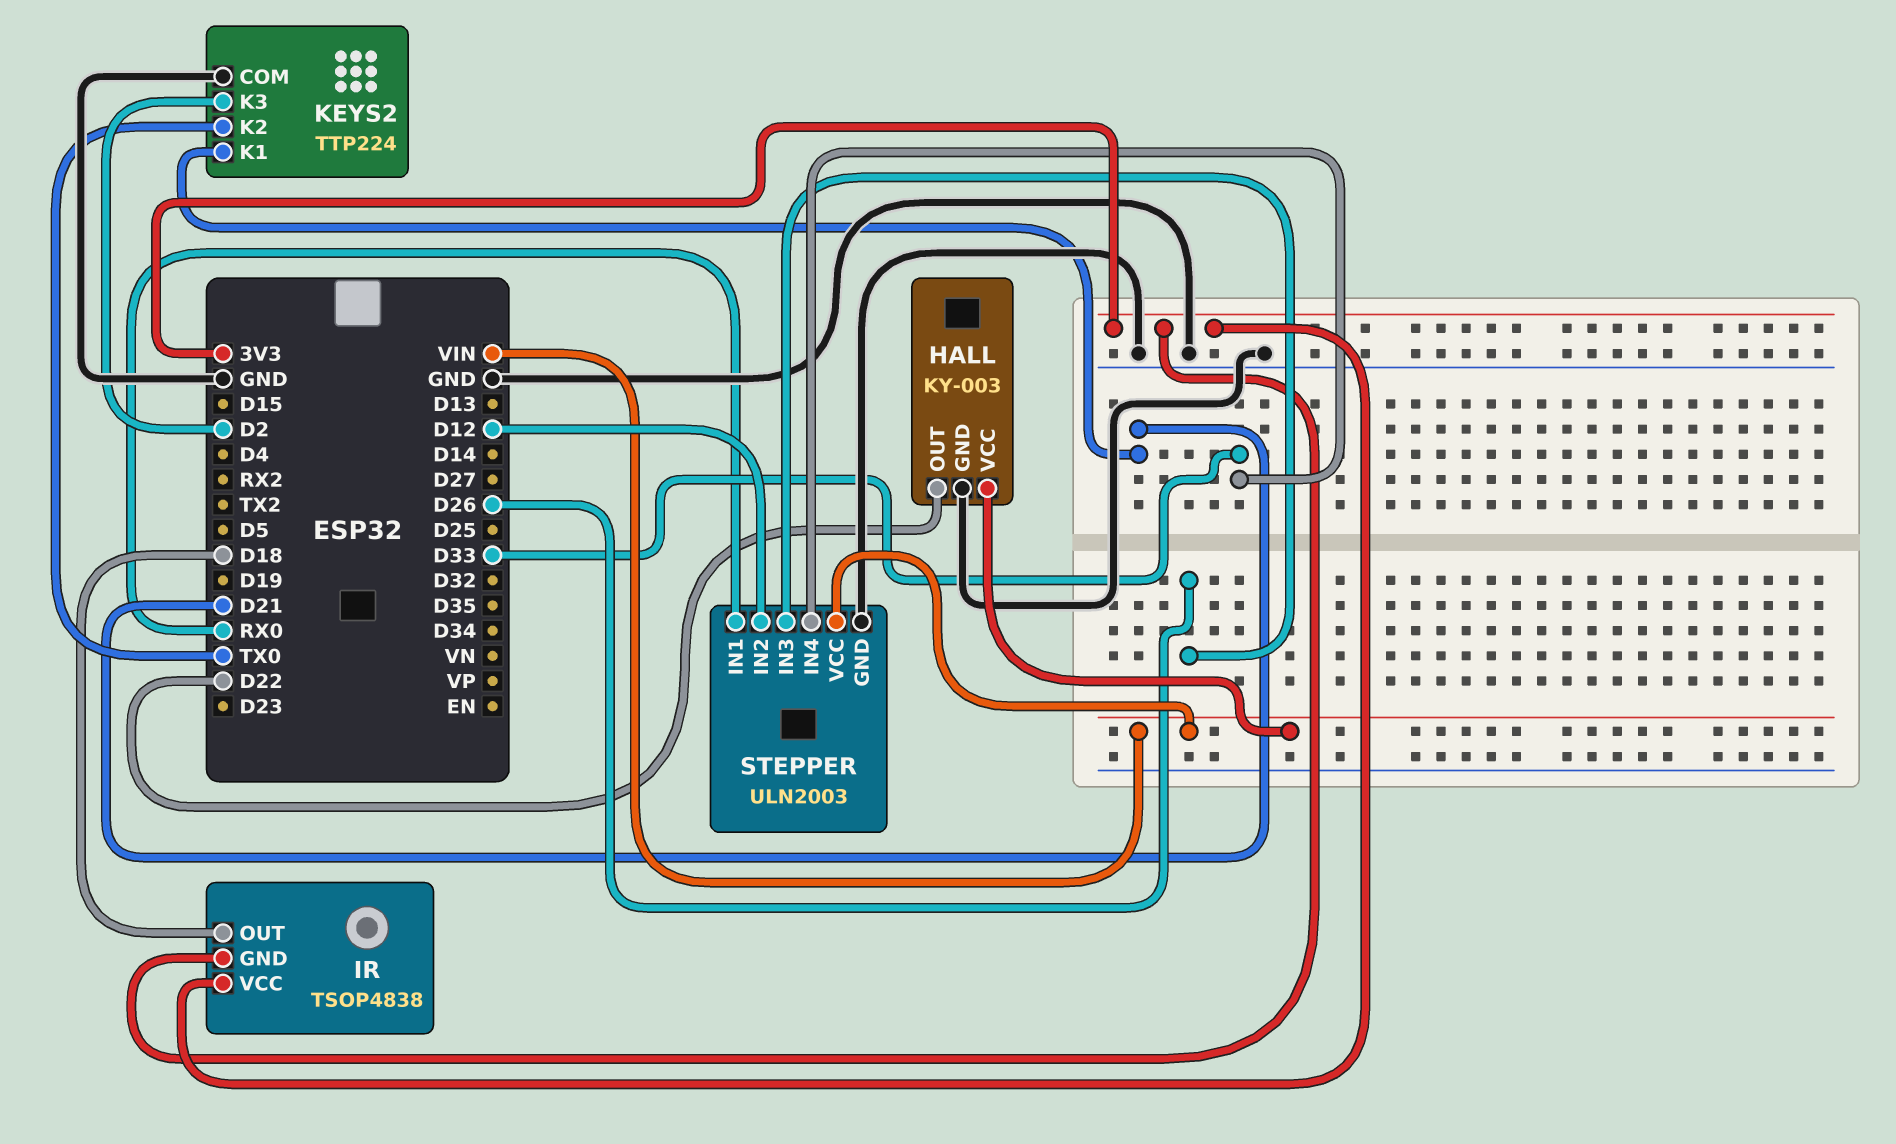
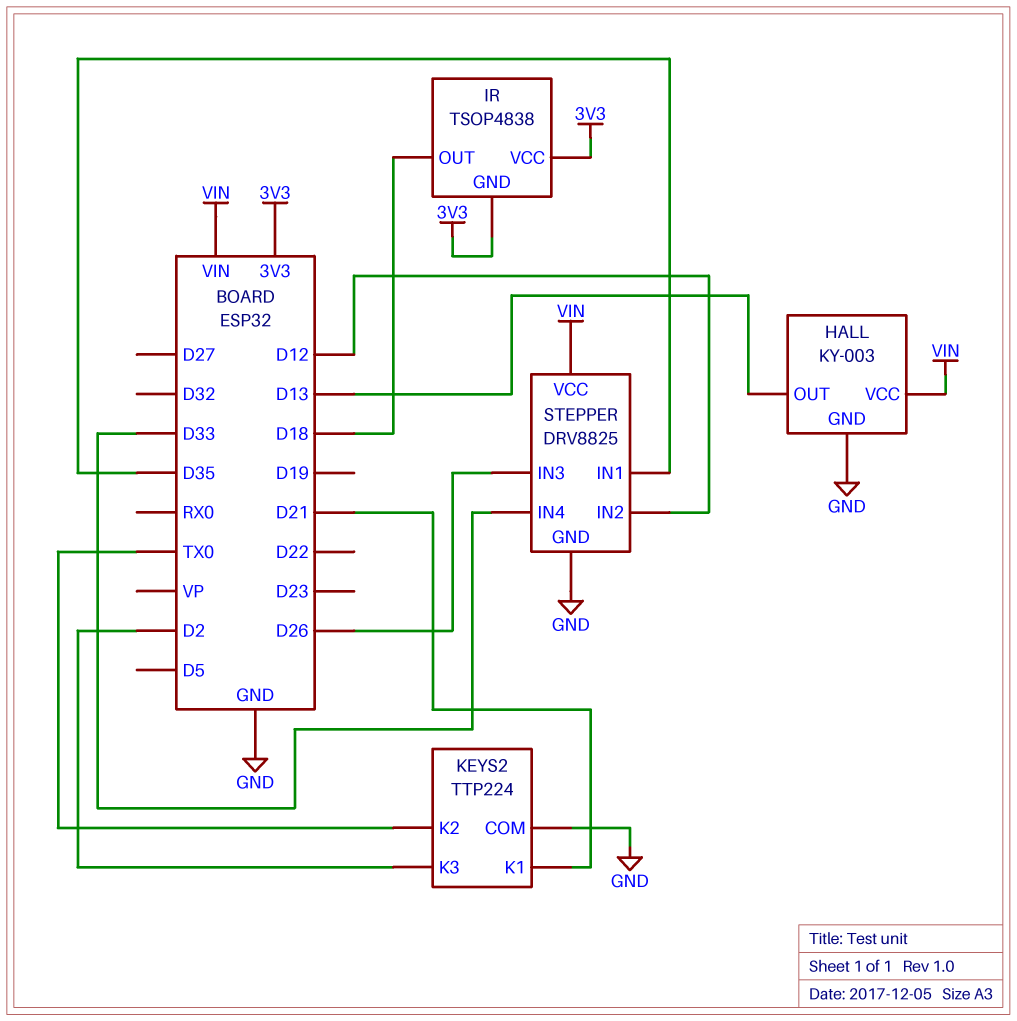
HALL pin OUT: D22 -> D13
STEPPER: ULN2003 -> DRV8825
STEPPER pin IN1: RX0 -> D35

